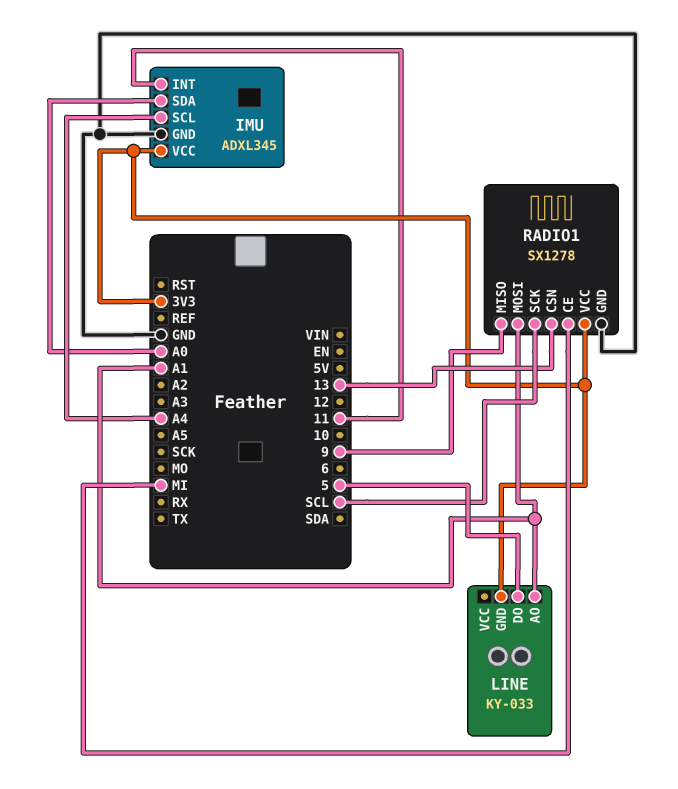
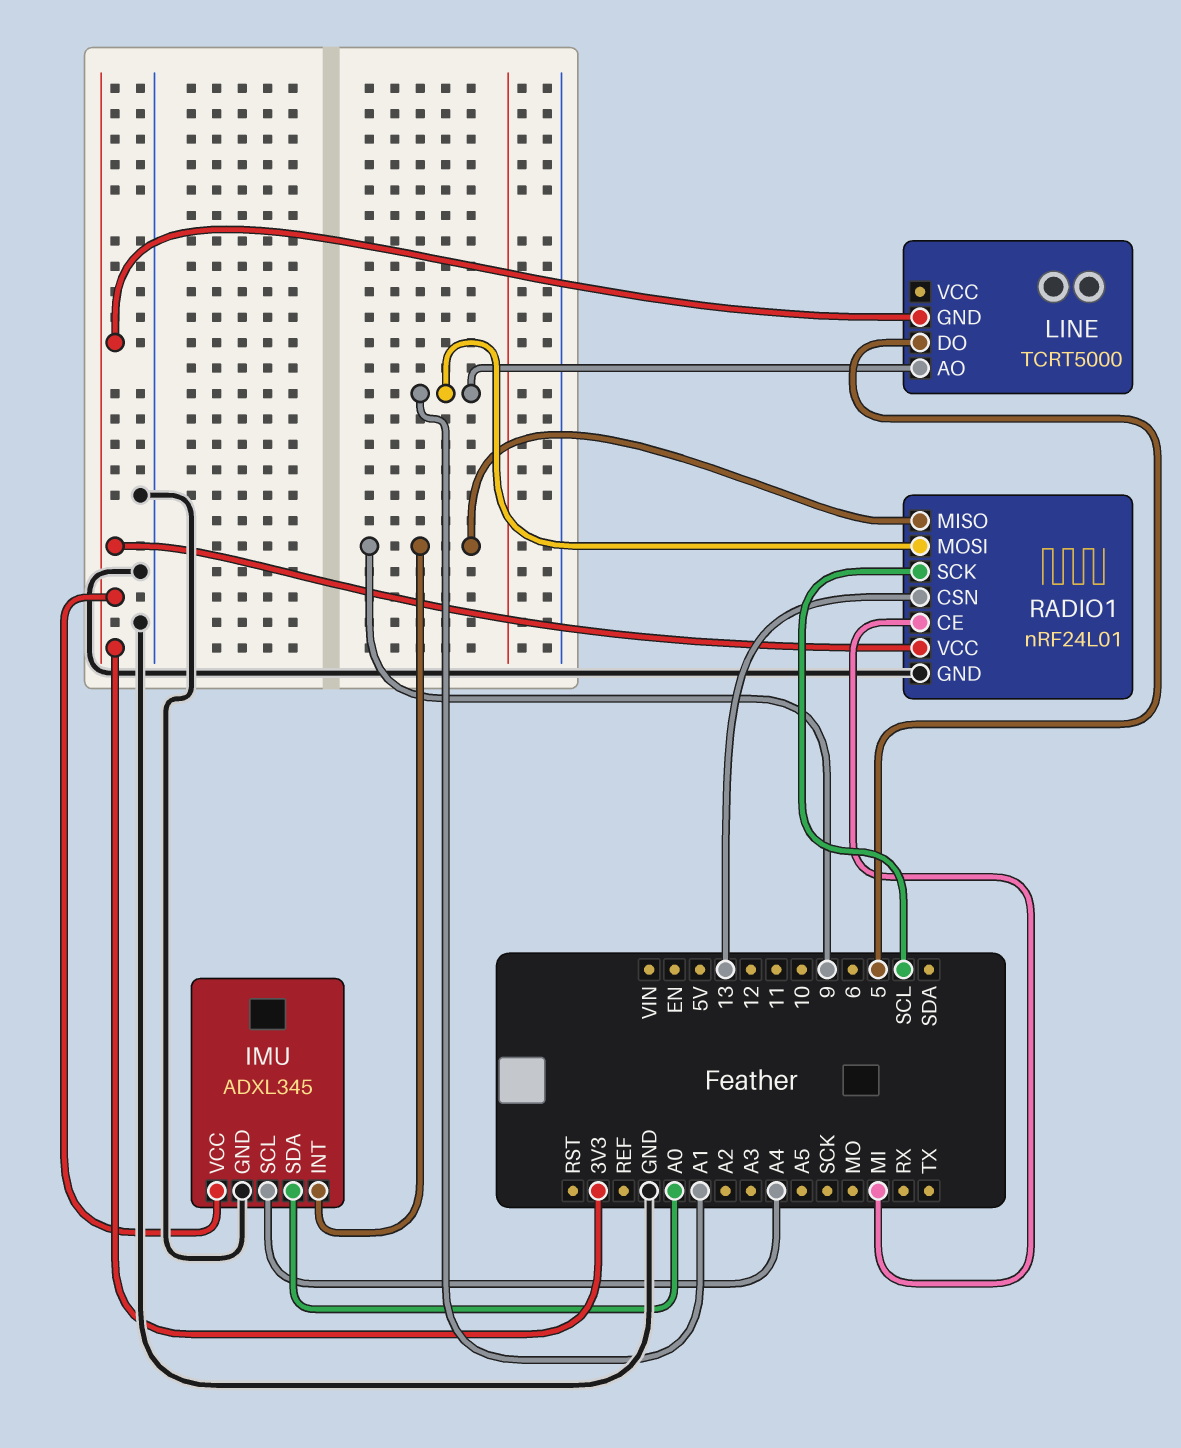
IMU pin INT: 11 -> 9
LINE: KY-033 -> TCRT5000
RADIO1: SX1278 -> nRF24L01

